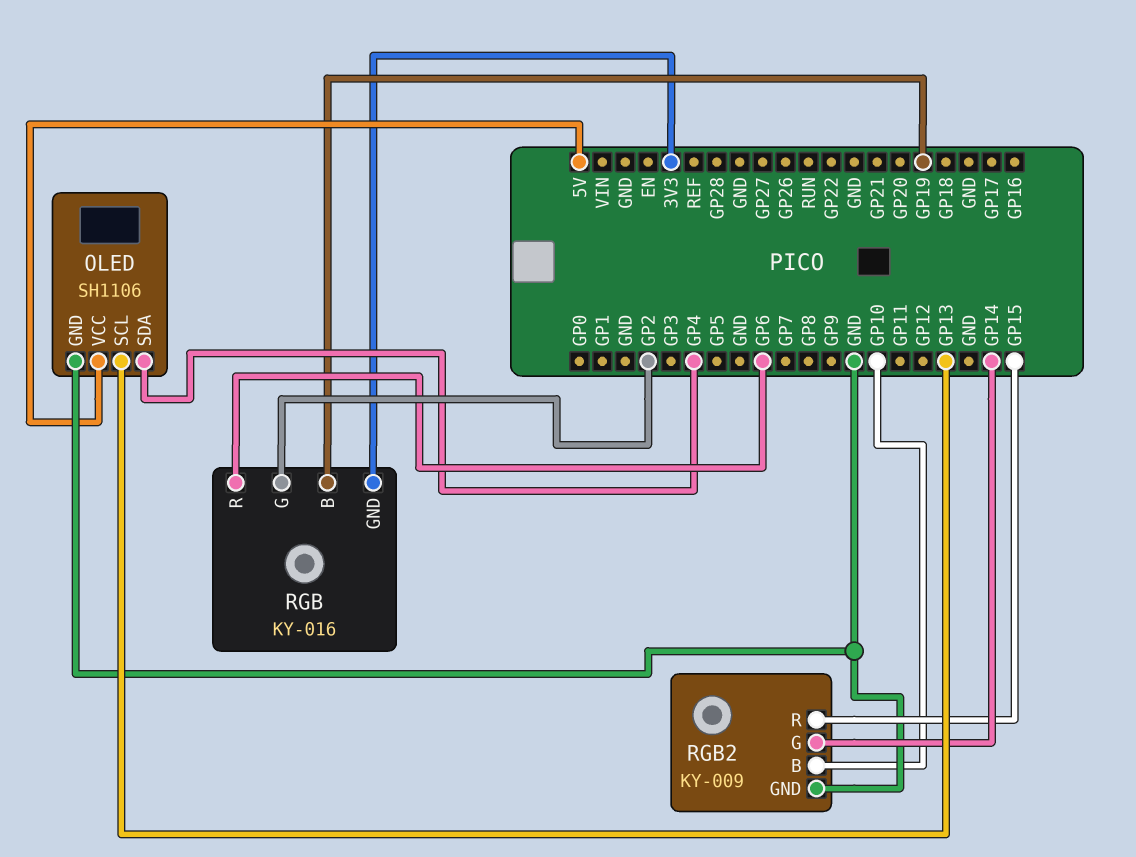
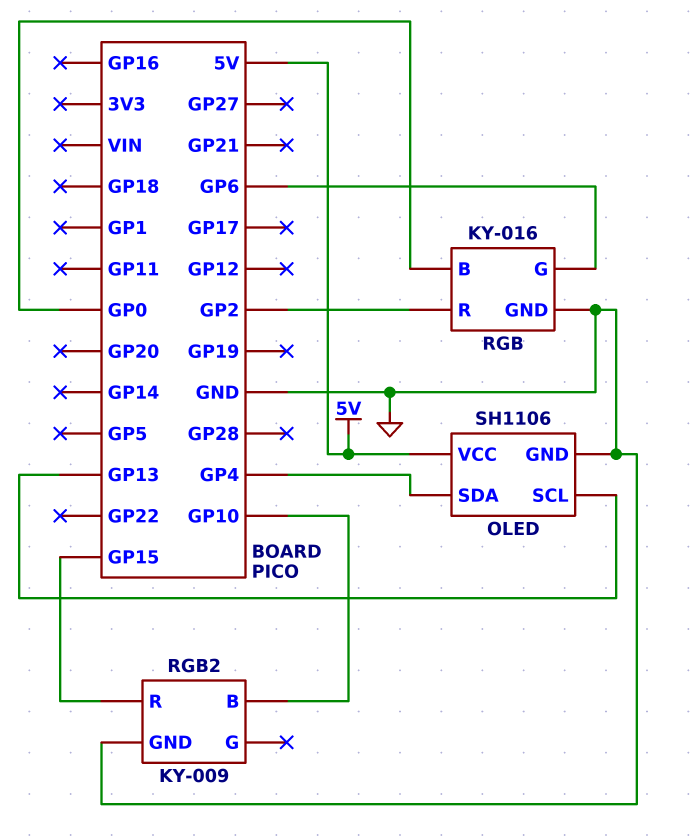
RGB pin B: GP19 -> GP0
RGB pin G: GP2 -> GP6
RGB pin GND: 3V3 -> GND
RGB pin R: GP6 -> GP2
RGB2 pin G: GP14 -> none

